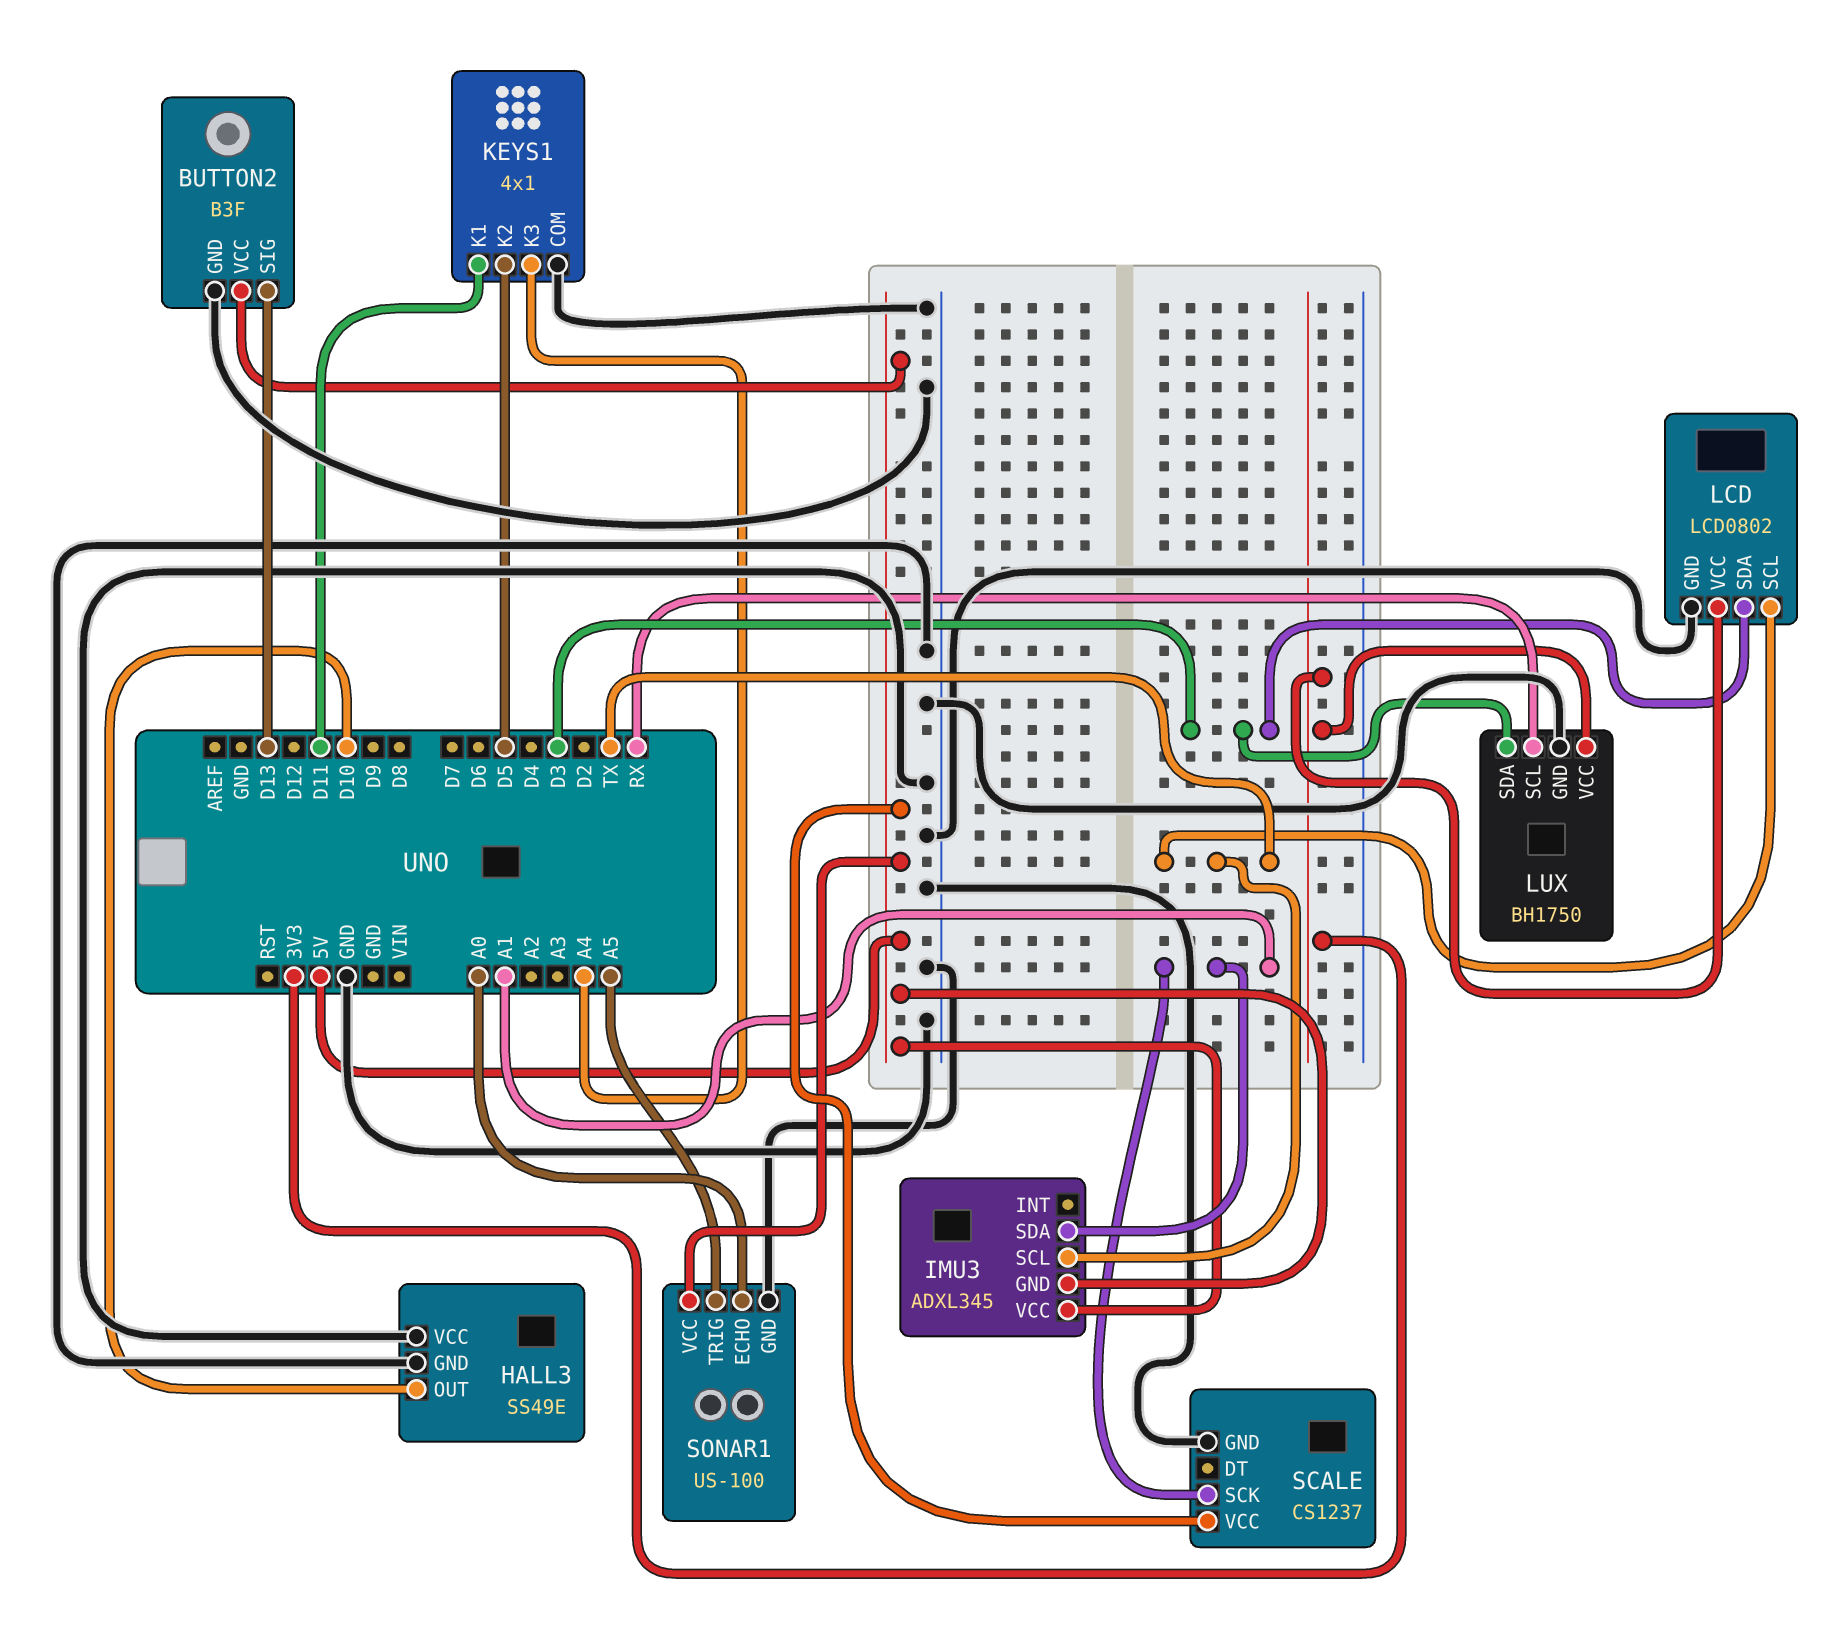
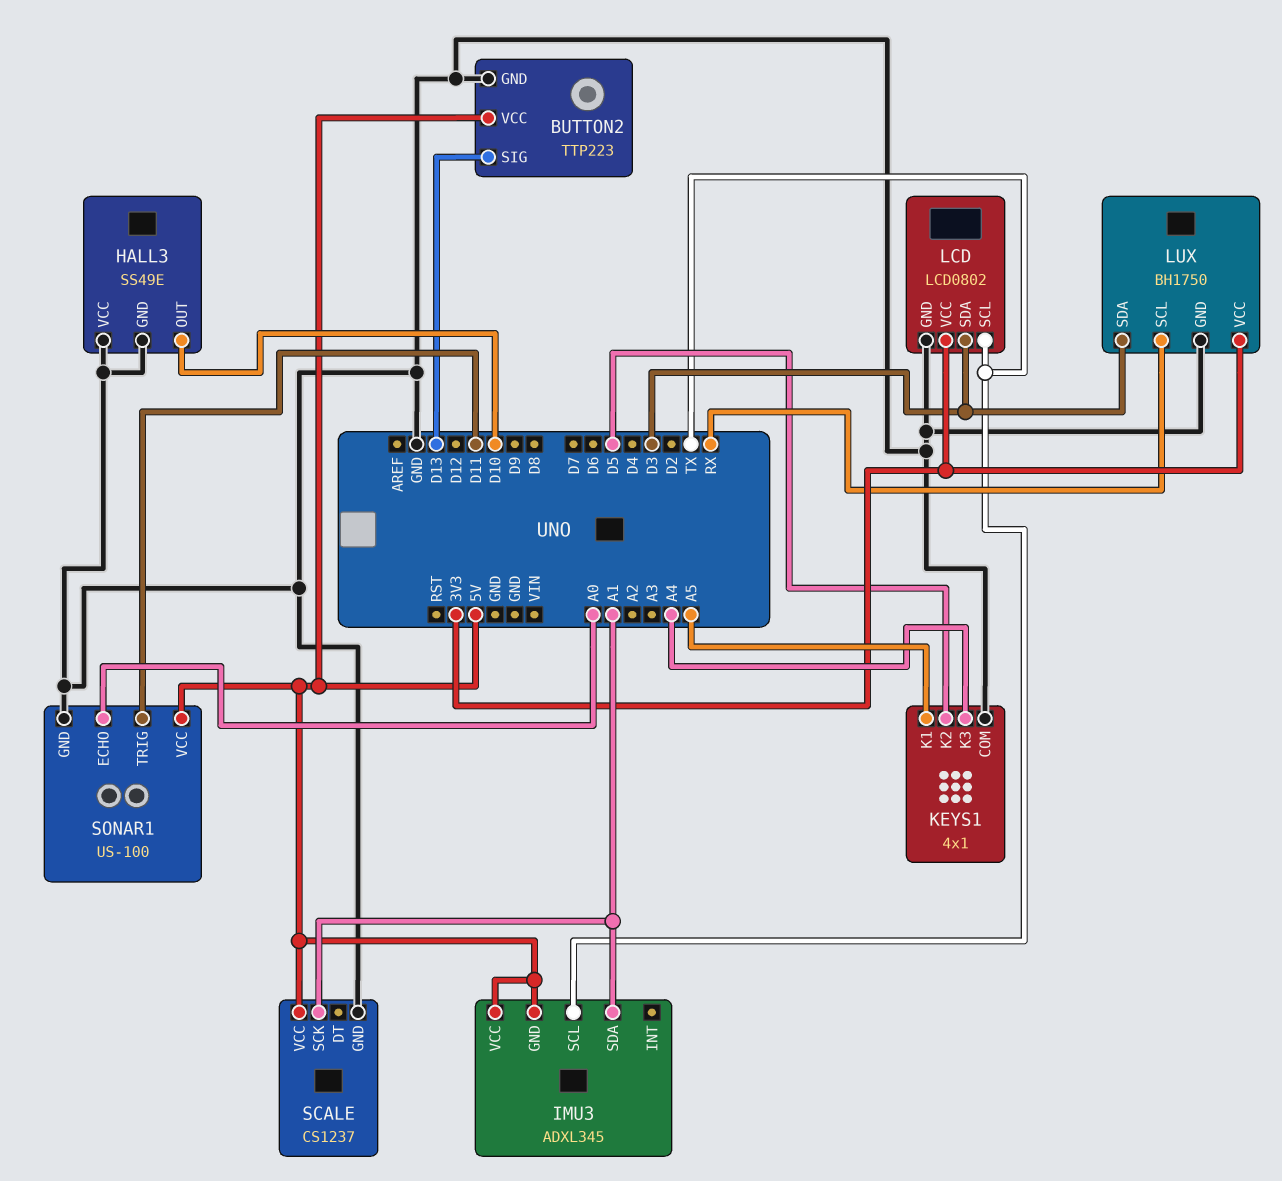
BUTTON2: B3F -> TTP223
KEYS1 pin K1: D11 -> A5
SONAR1 pin TRIG: A5 -> D11

